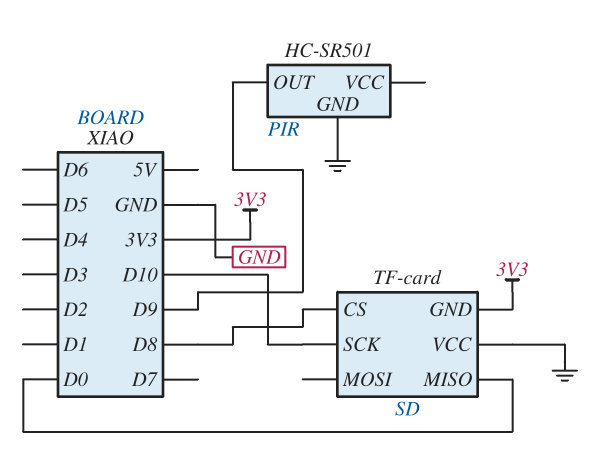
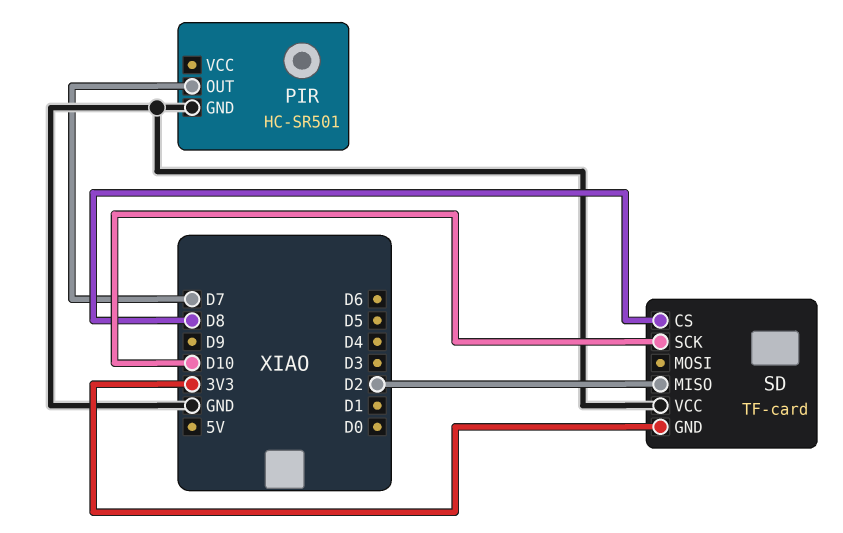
PIR pin OUT: D9 -> D7
SD pin MISO: D0 -> D2

